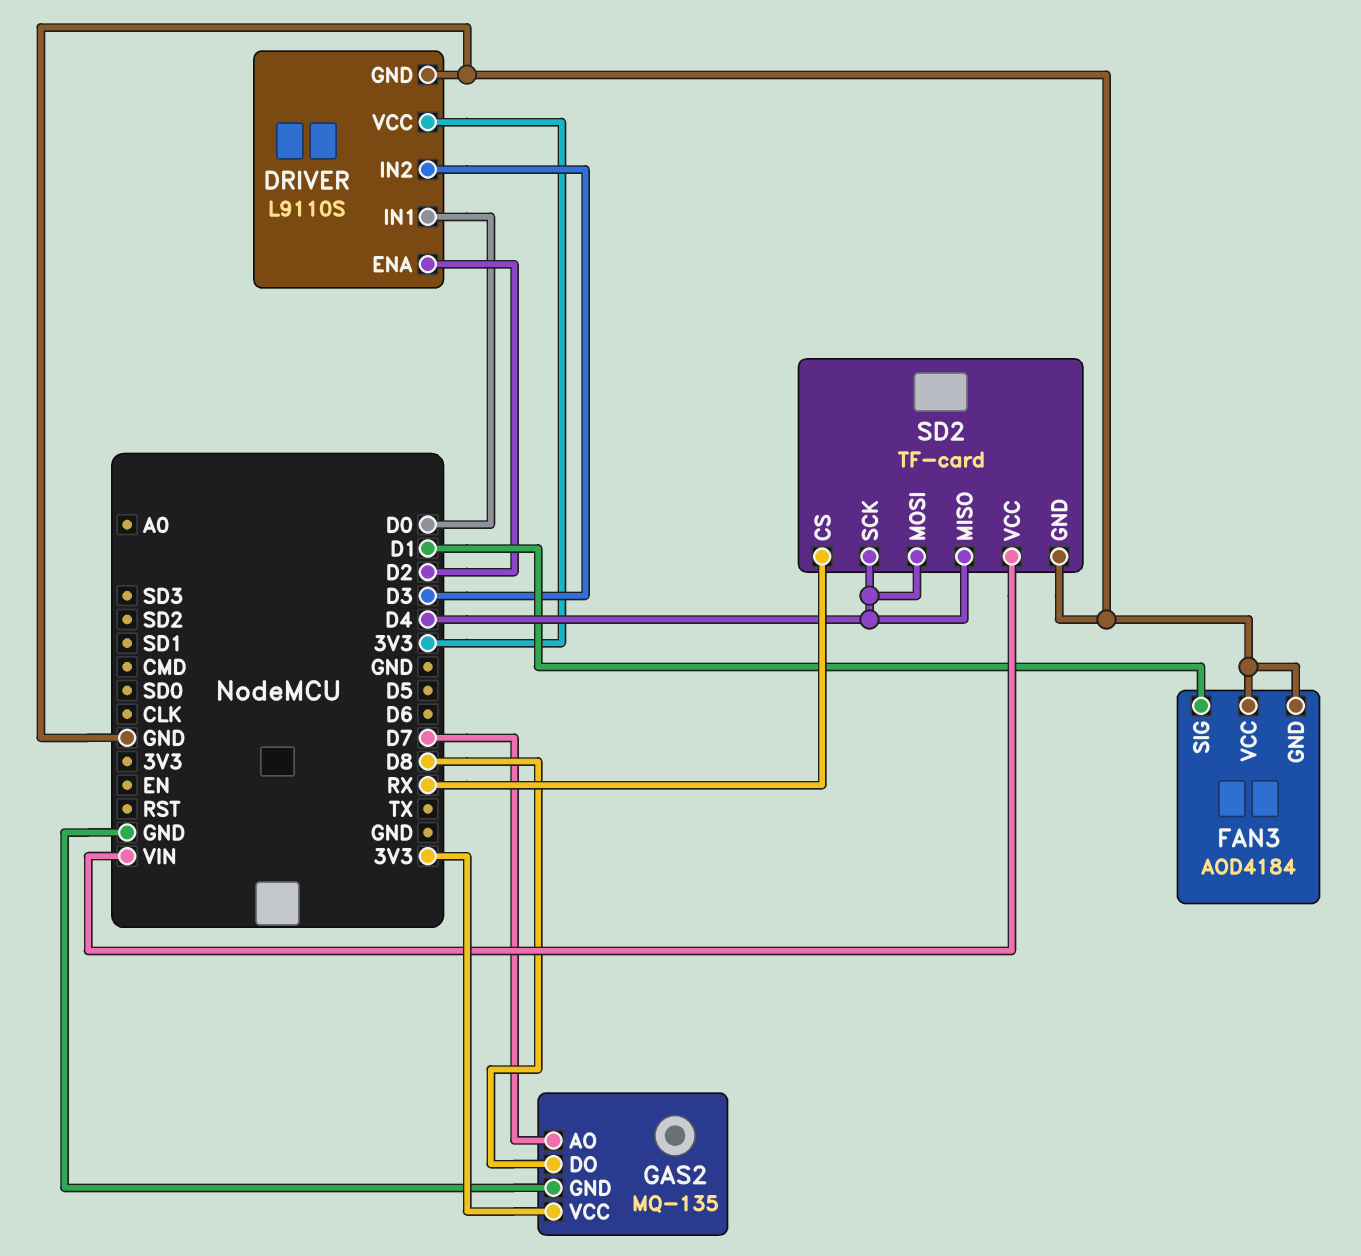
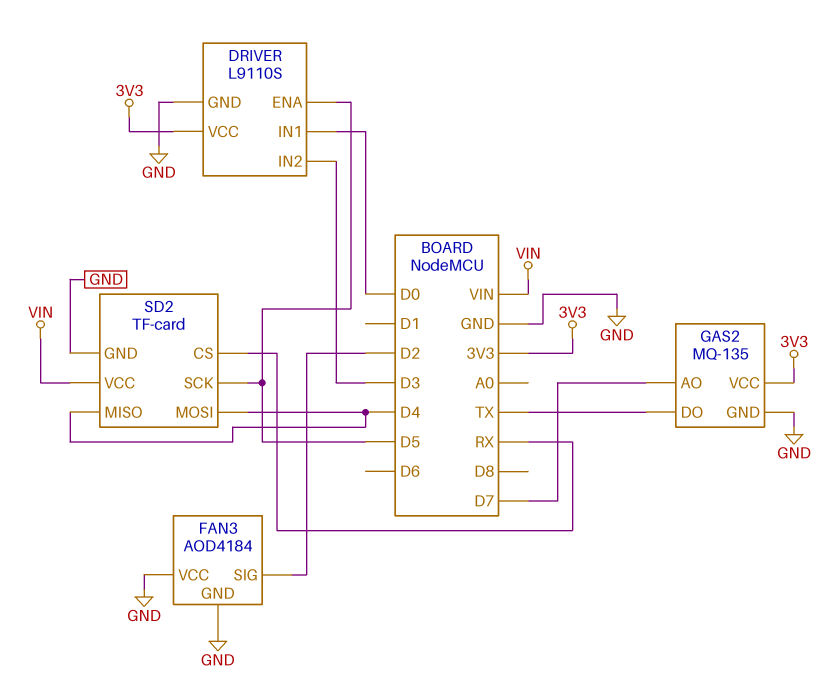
DRIVER pin ENA: D2 -> D5
FAN3 pin SIG: D1 -> D2
GAS2 pin DO: D8 -> TX
SD2 pin SCK: D4 -> D5

